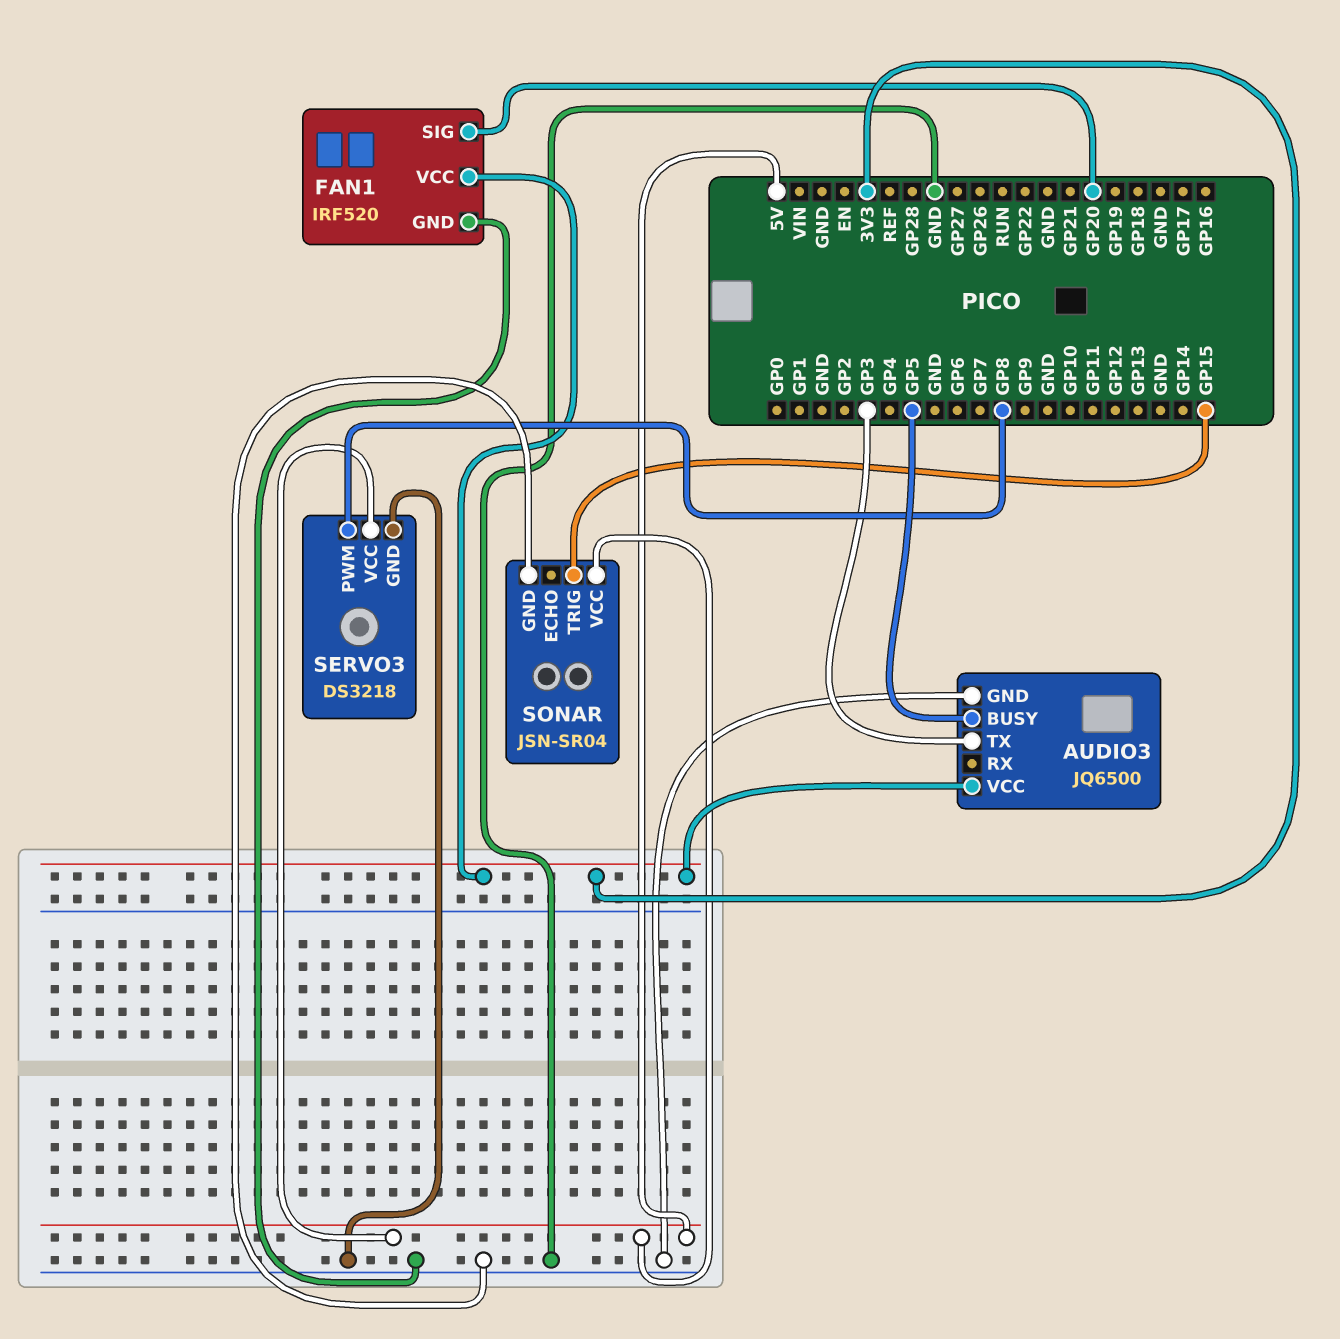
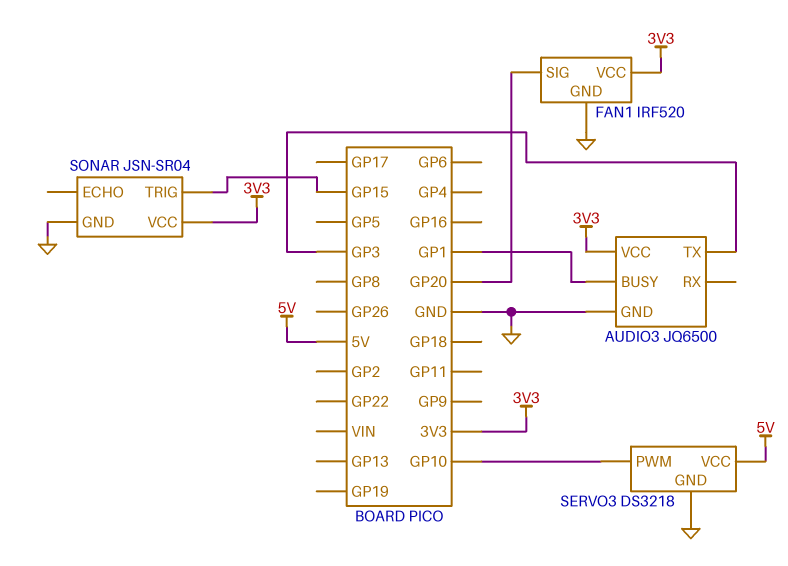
AUDIO3 pin BUSY: GP5 -> GP1
SERVO3 pin PWM: GP8 -> GP10
SONAR pin VCC: 5V -> 3V3

